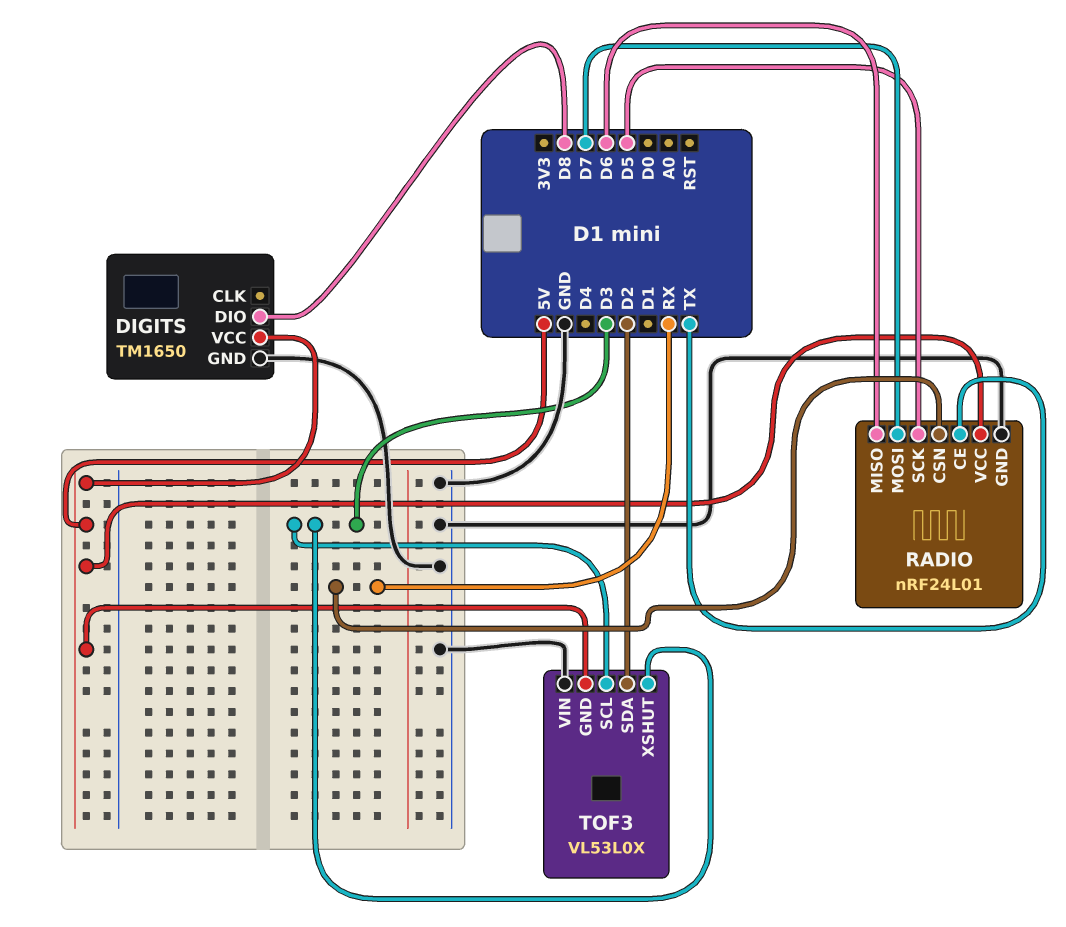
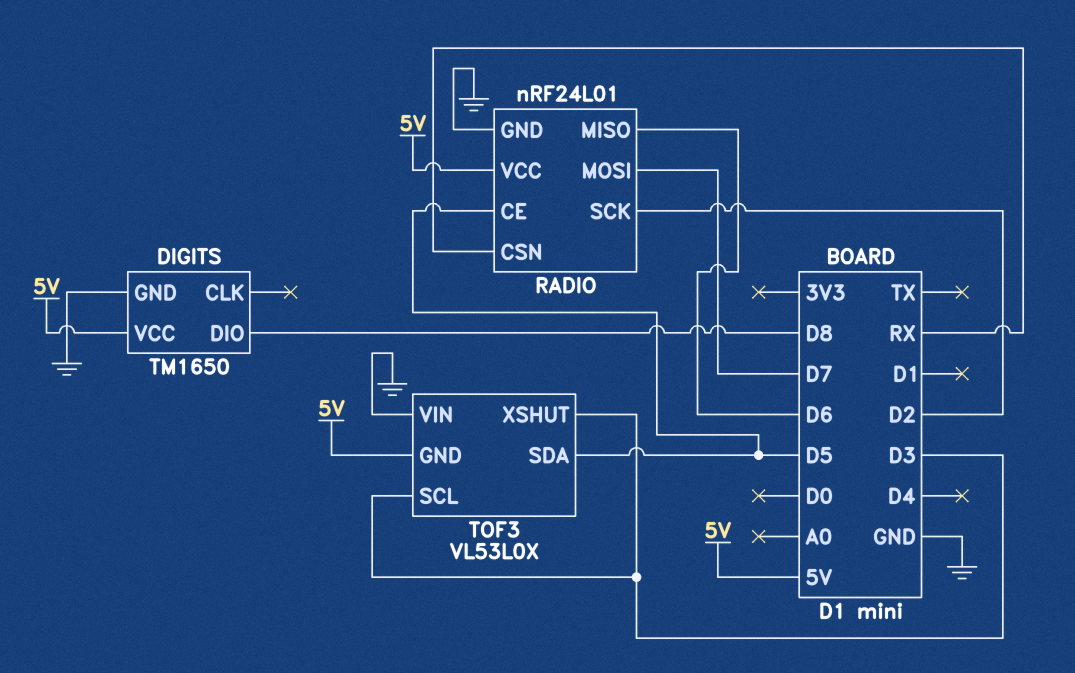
RADIO pin CE: TX -> D5
RADIO pin SCK: D5 -> D2
TOF3 pin SDA: D2 -> D5

